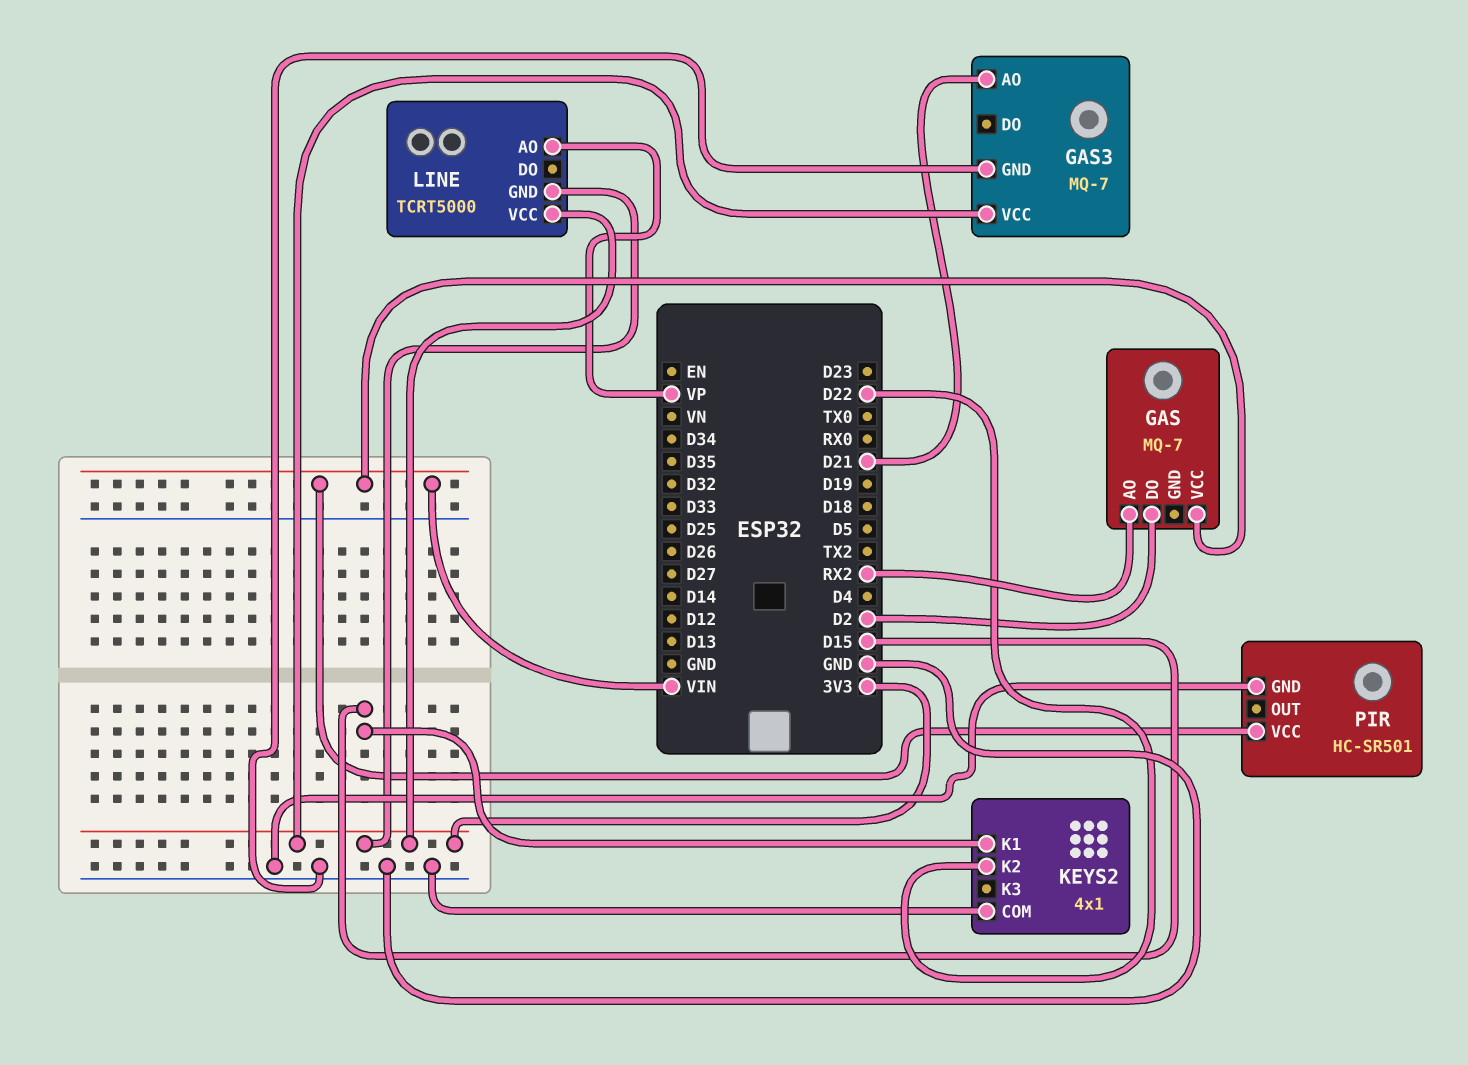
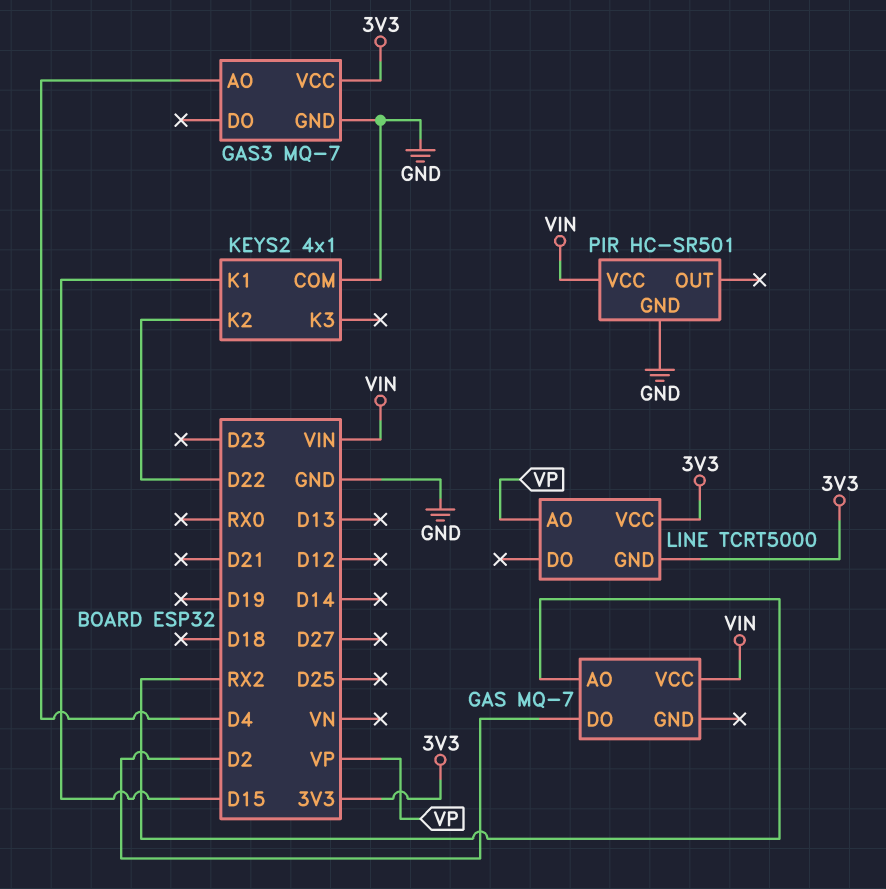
GAS3 pin AO: D21 -> D4

